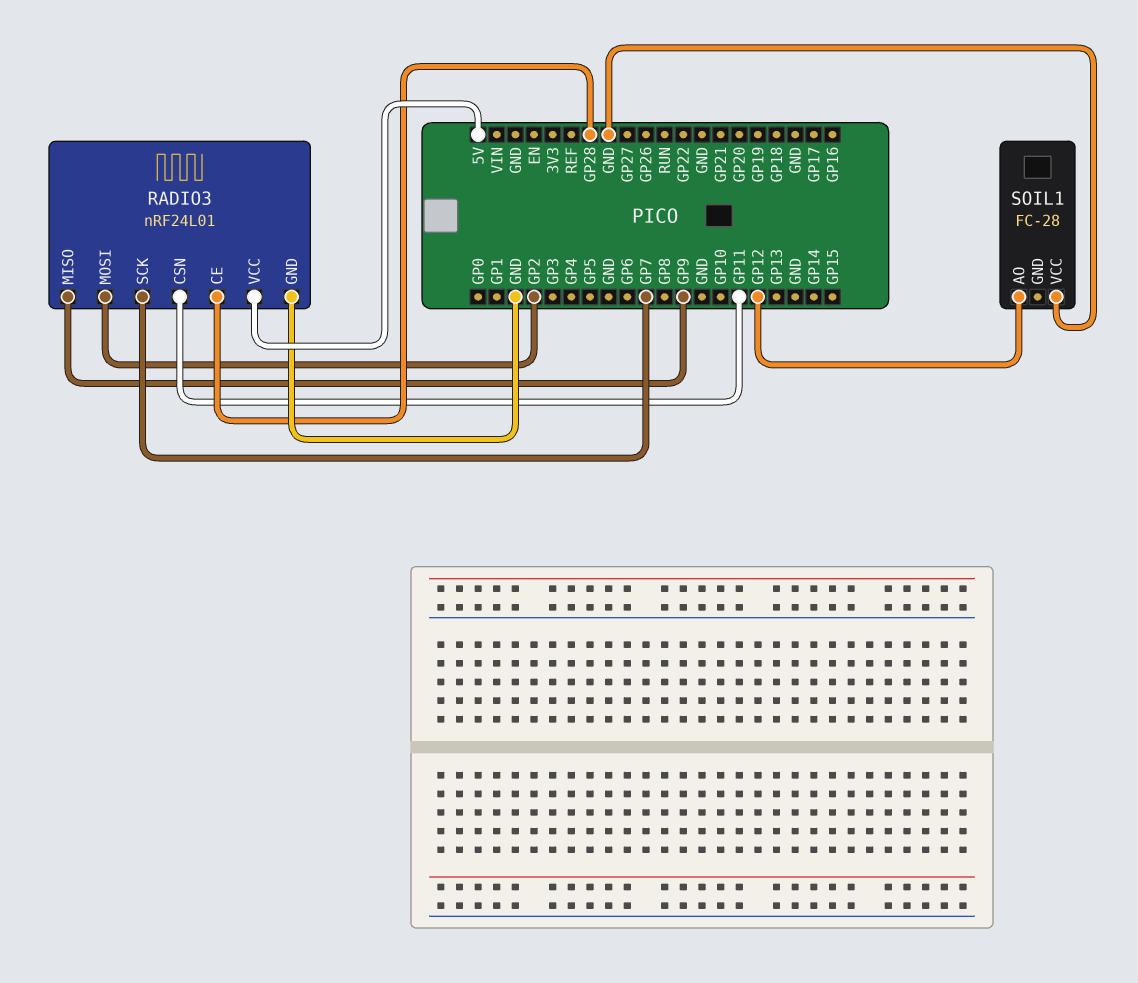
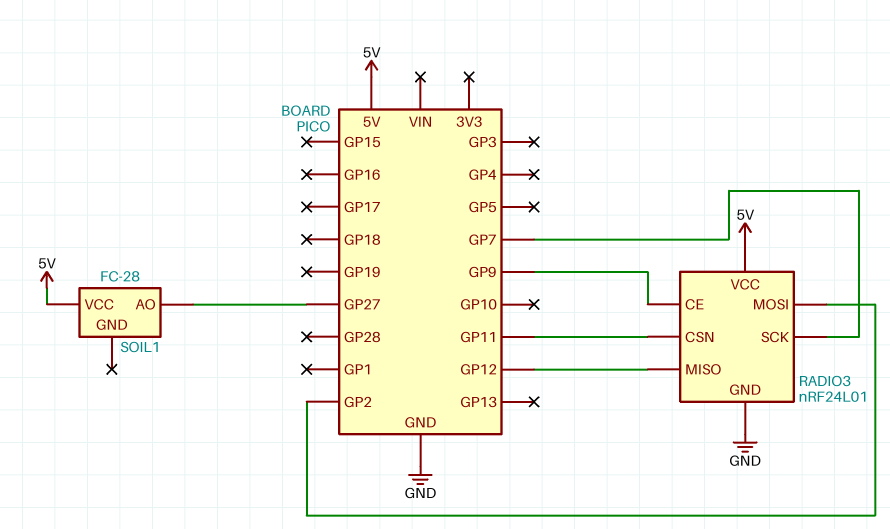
RADIO3 pin CE: GP28 -> GP9
RADIO3 pin MISO: GP9 -> GP12
SOIL1 pin AO: GP12 -> GP27
SOIL1 pin VCC: GND -> 5V

